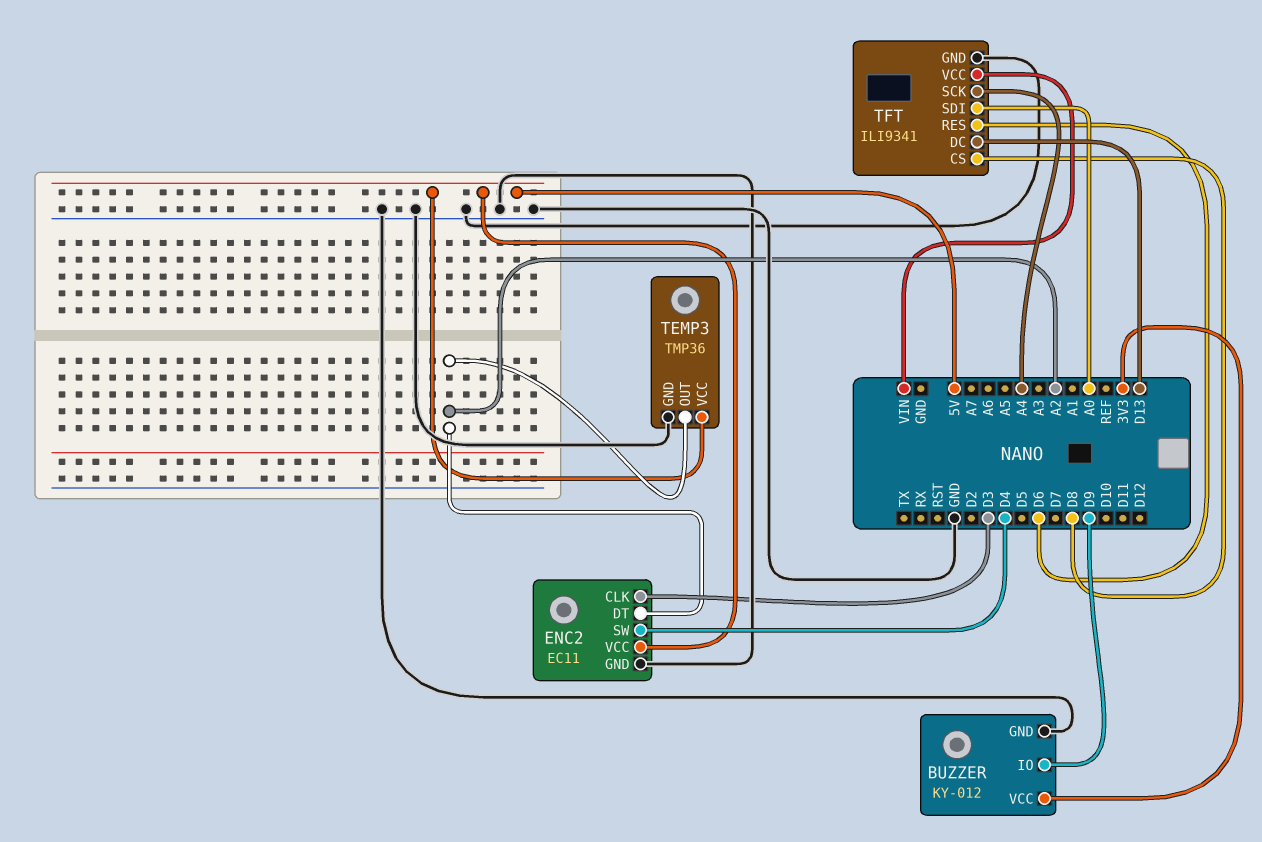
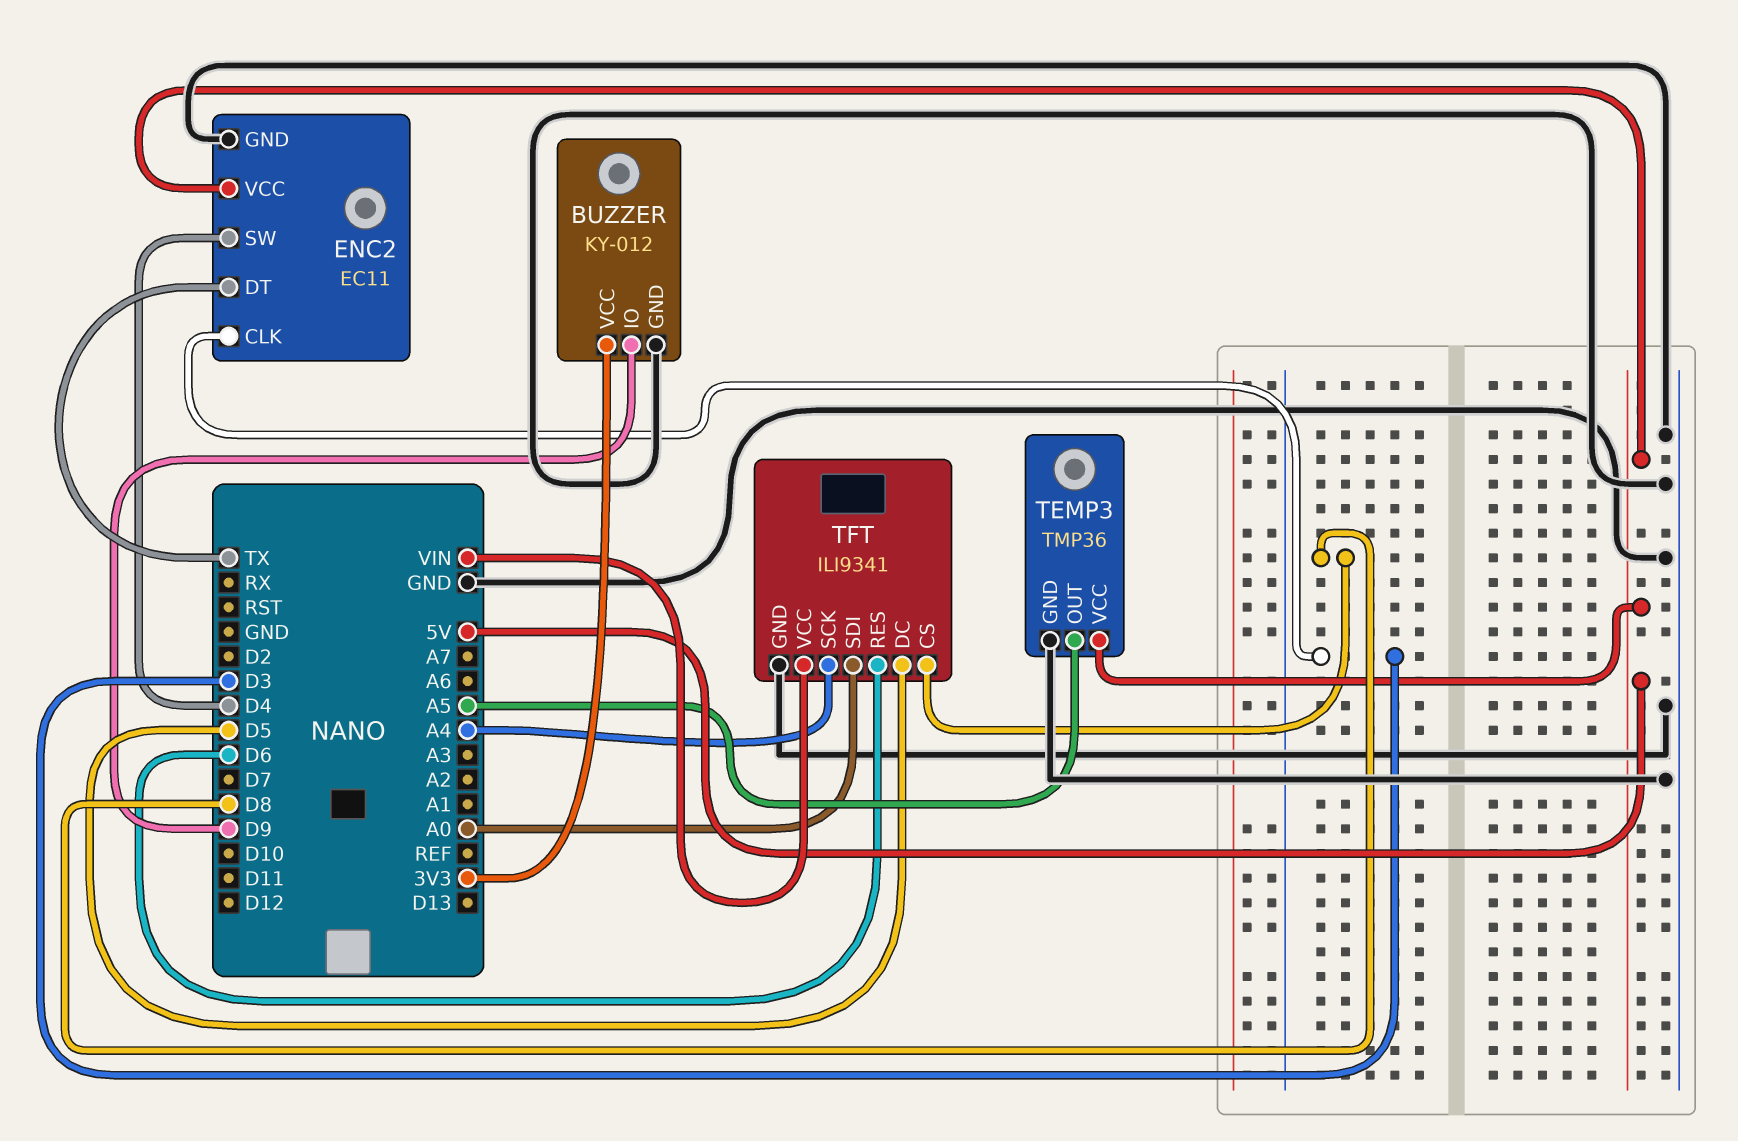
ENC2 pin DT: A2 -> TX
TEMP3 pin OUT: A2 -> A5
TFT pin DC: D13 -> D5

